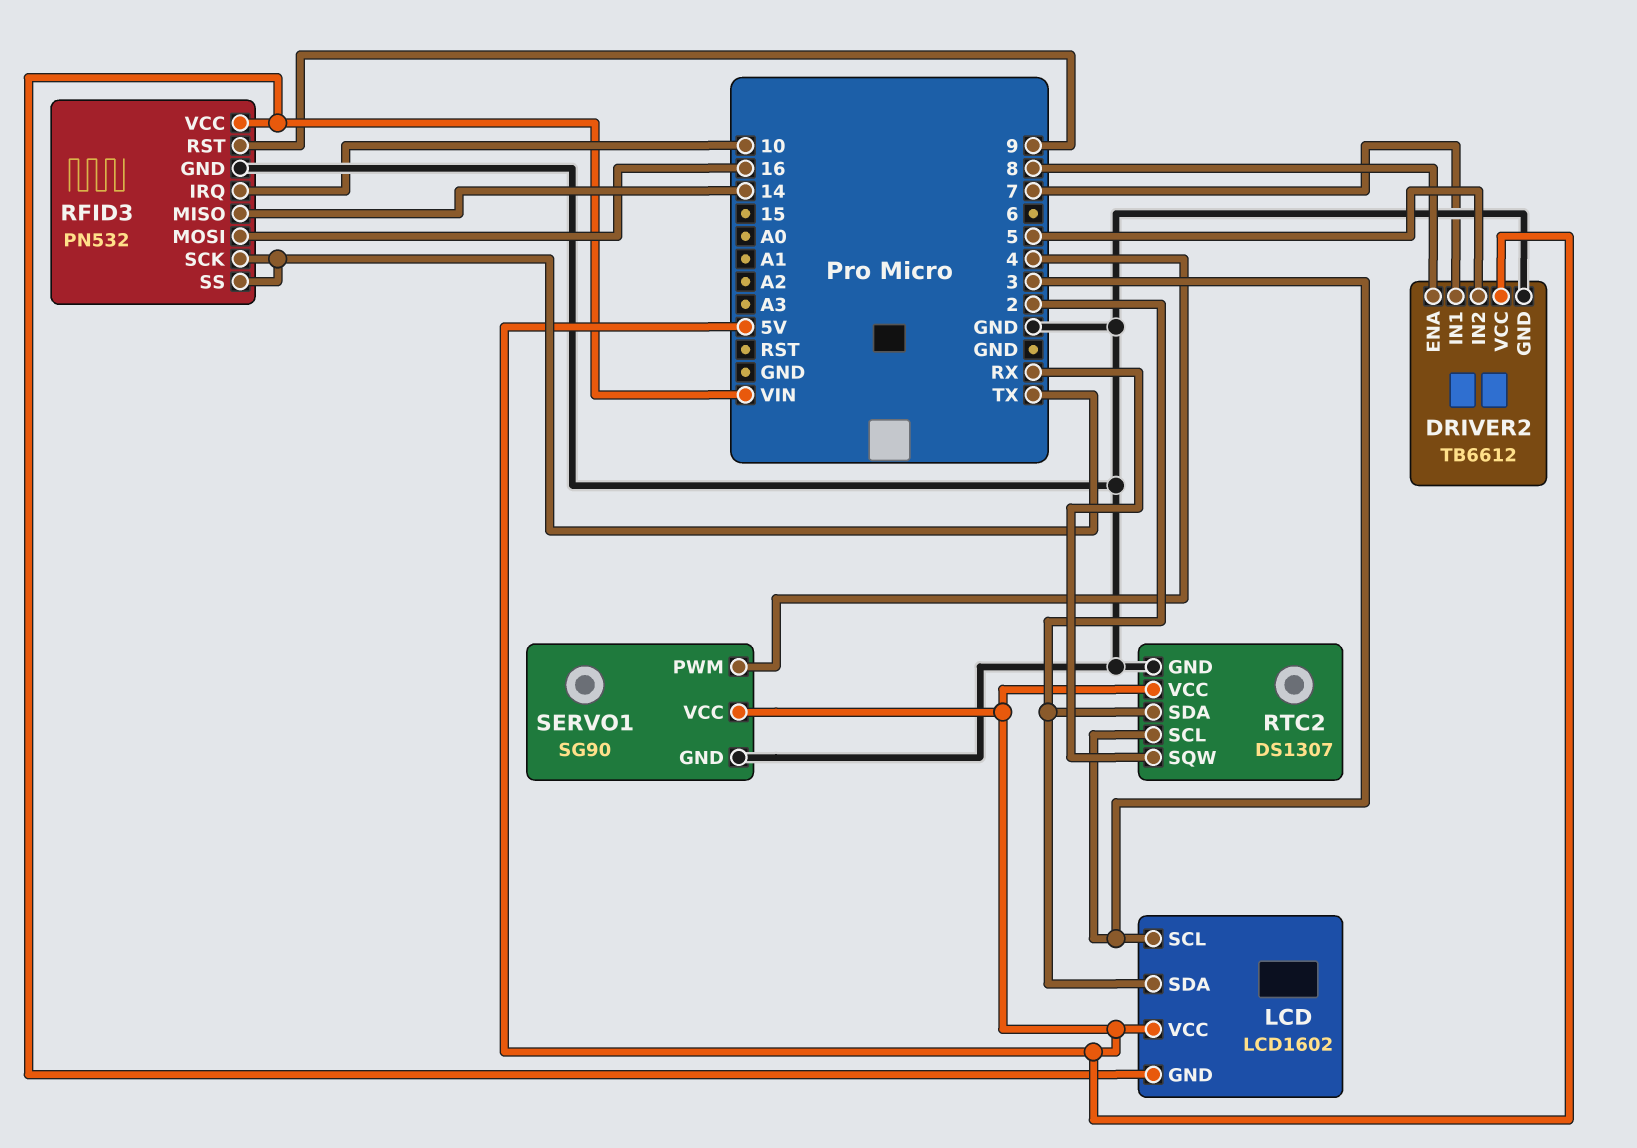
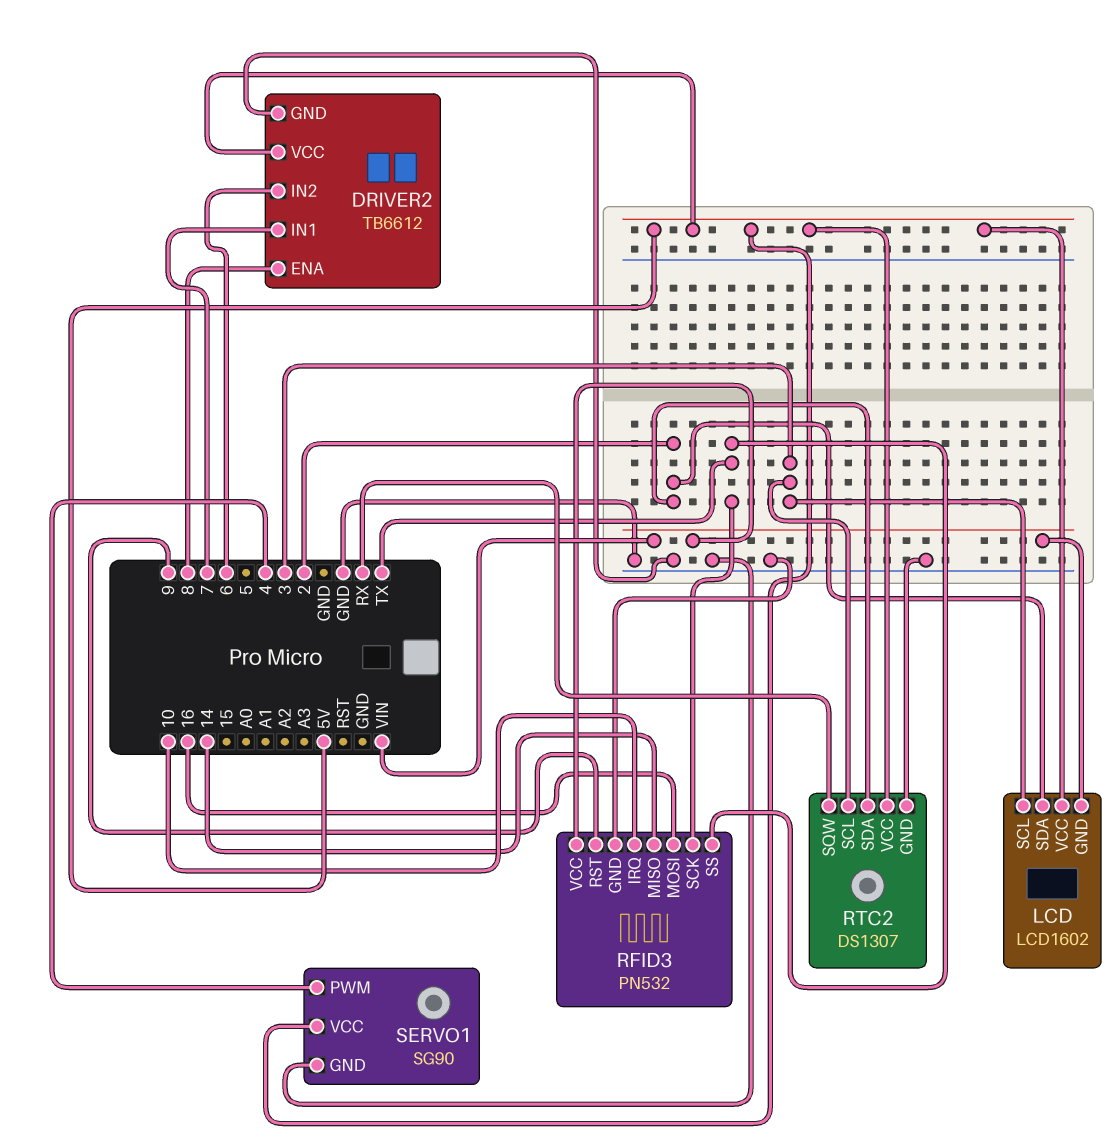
DRIVER2 pin IN2: 5 -> 6

